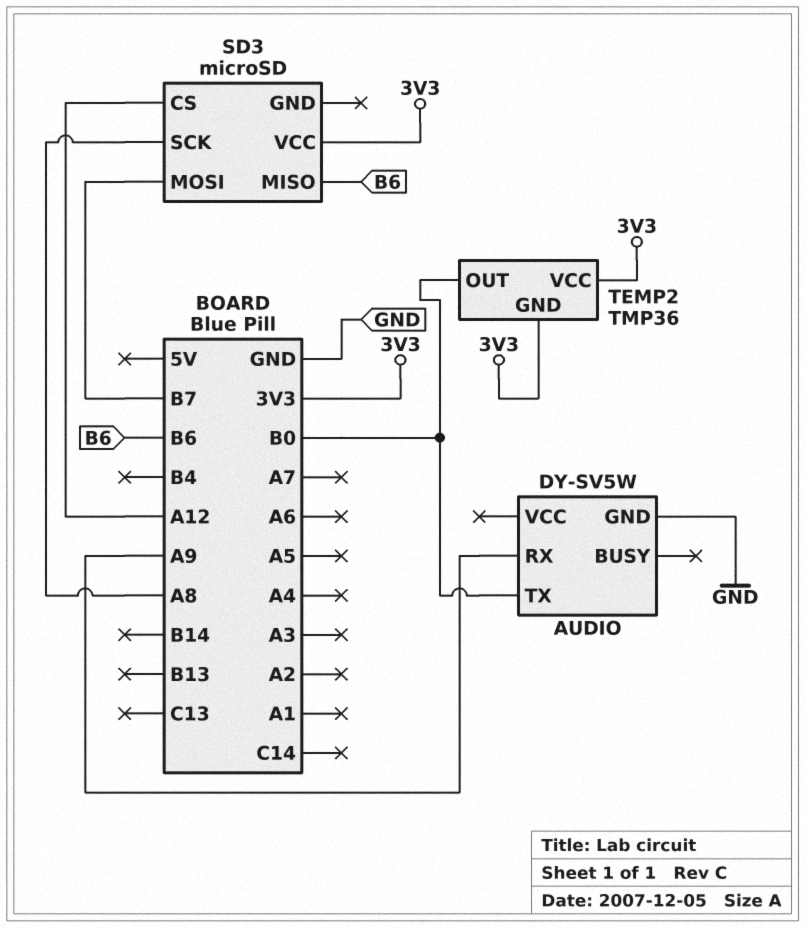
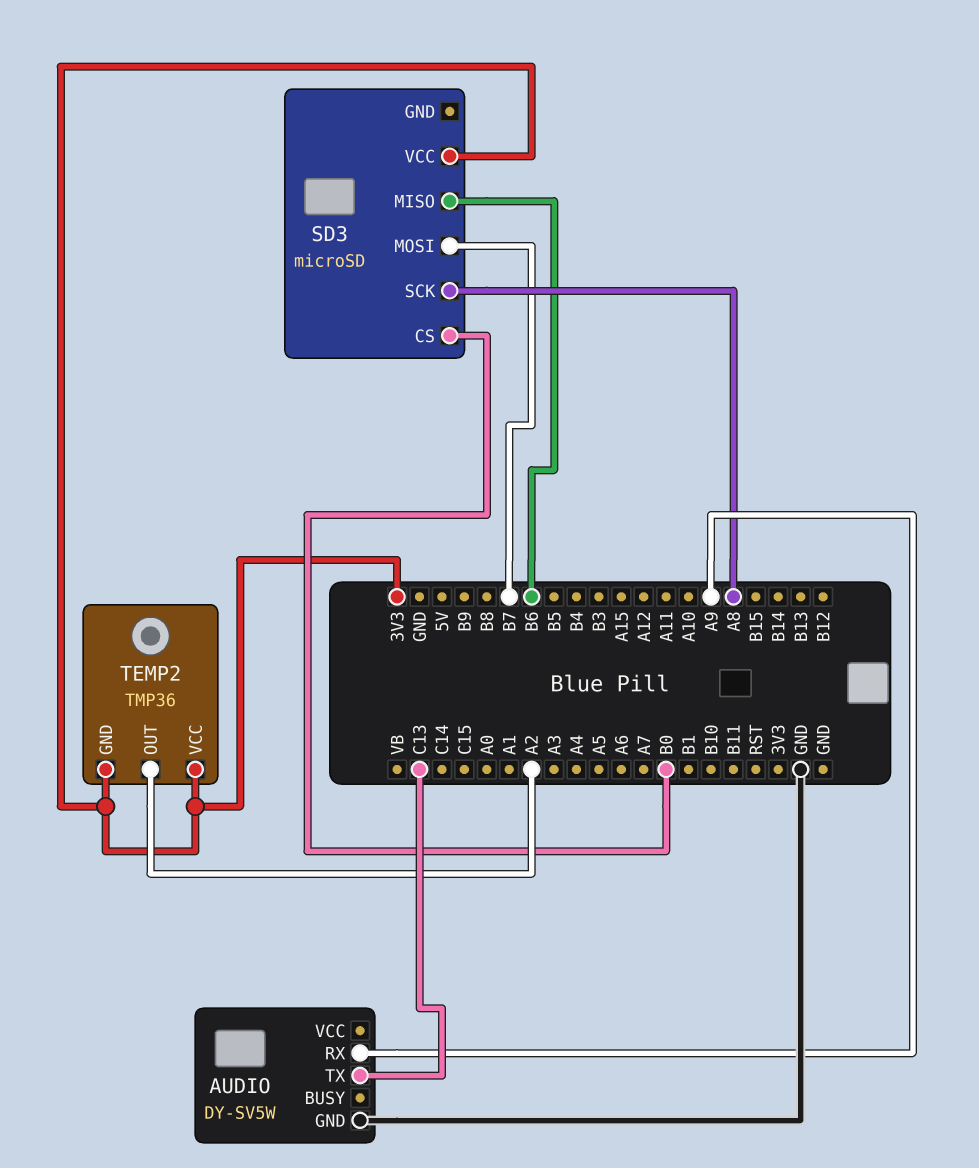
AUDIO pin TX: B0 -> C13
SD3 pin CS: A12 -> B0
TEMP2 pin OUT: B0 -> A2

